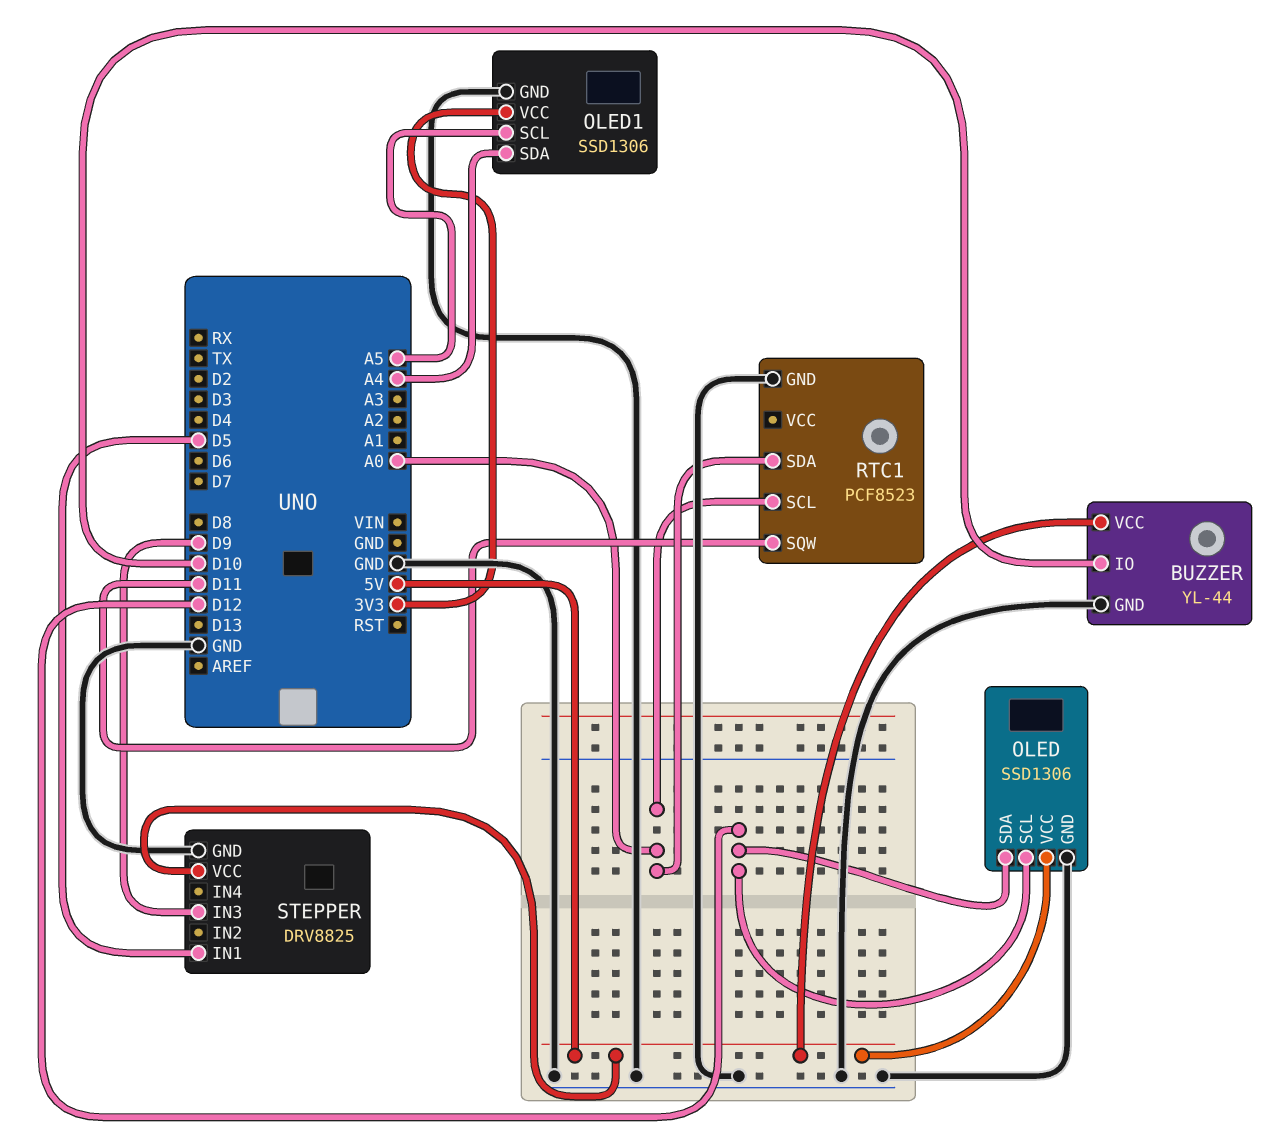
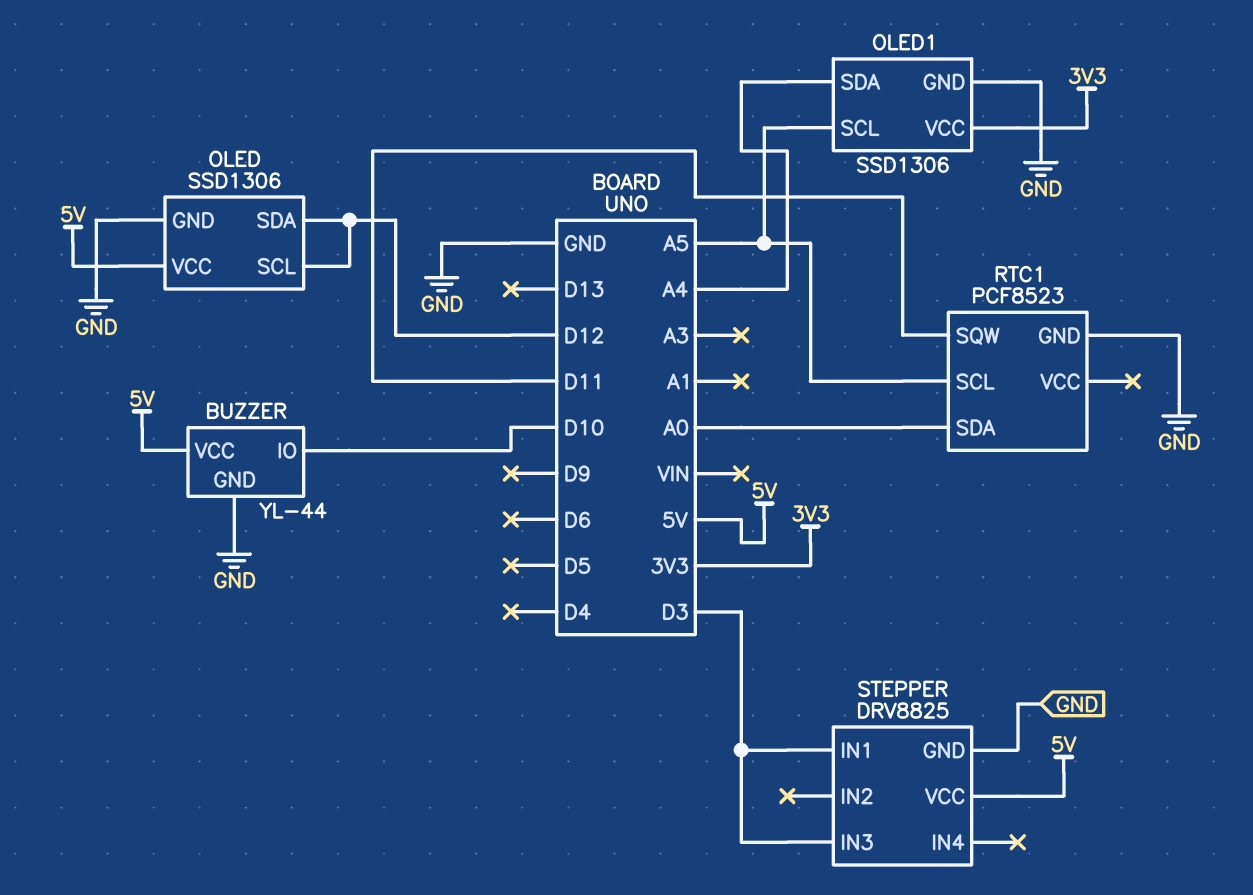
RTC1 pin SCL: A0 -> A5
STEPPER pin IN1: D5 -> D3
STEPPER pin IN3: D9 -> D3

